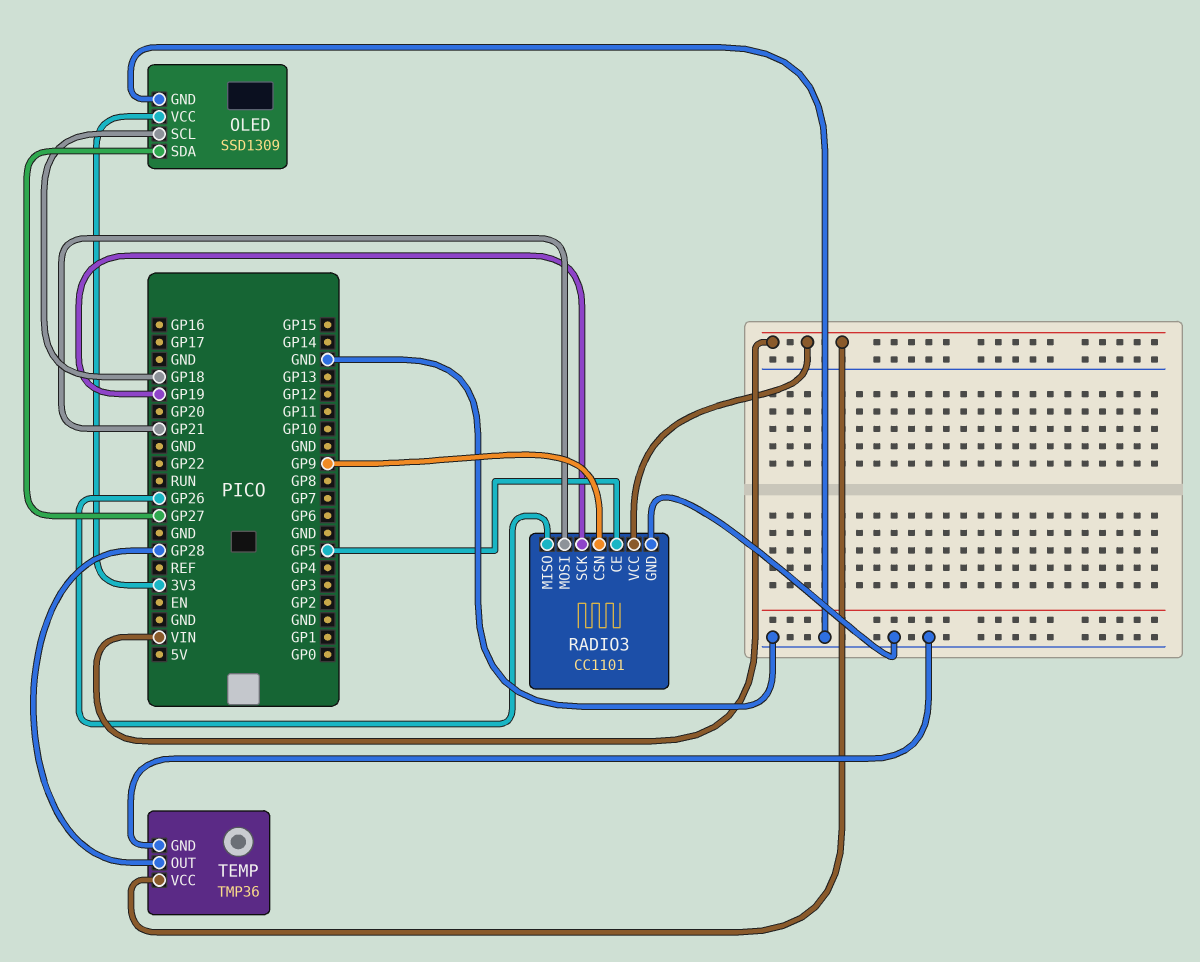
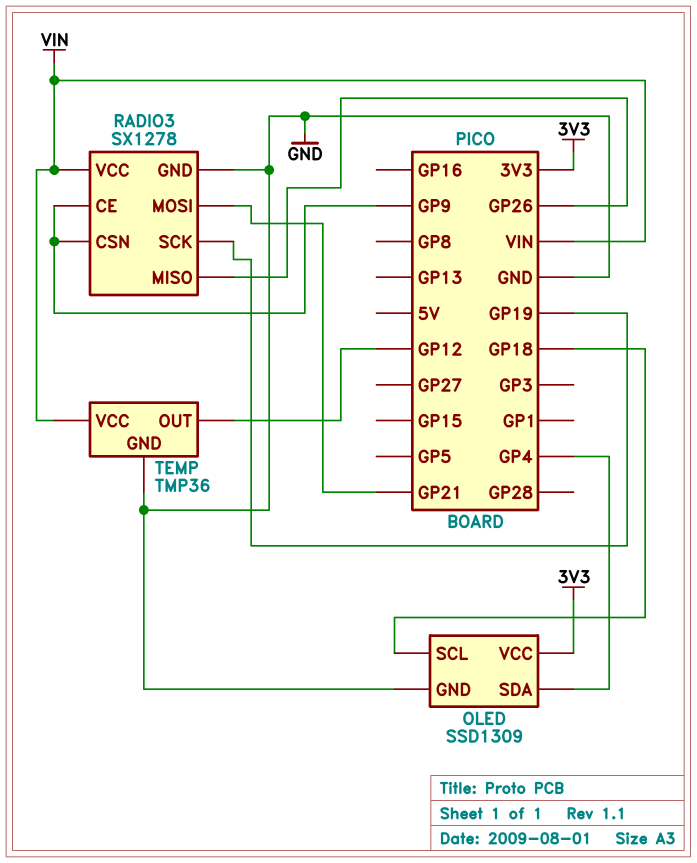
OLED pin SDA: GP27 -> GP4
RADIO3: CC1101 -> SX1278
RADIO3 pin CE: GP5 -> GP9
TEMP pin OUT: GP28 -> GP12

